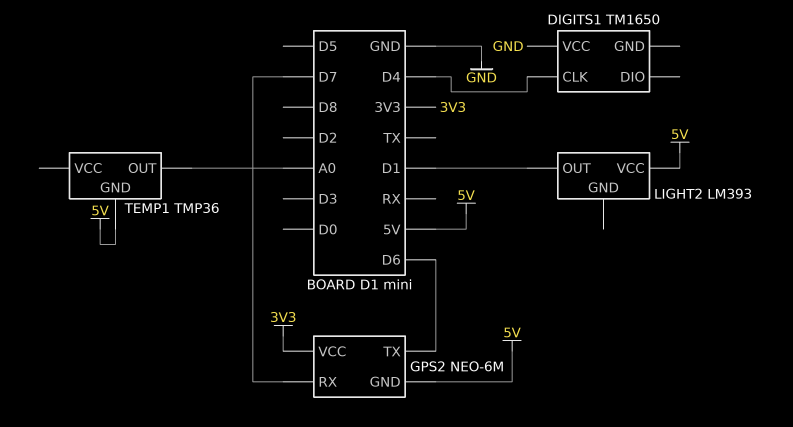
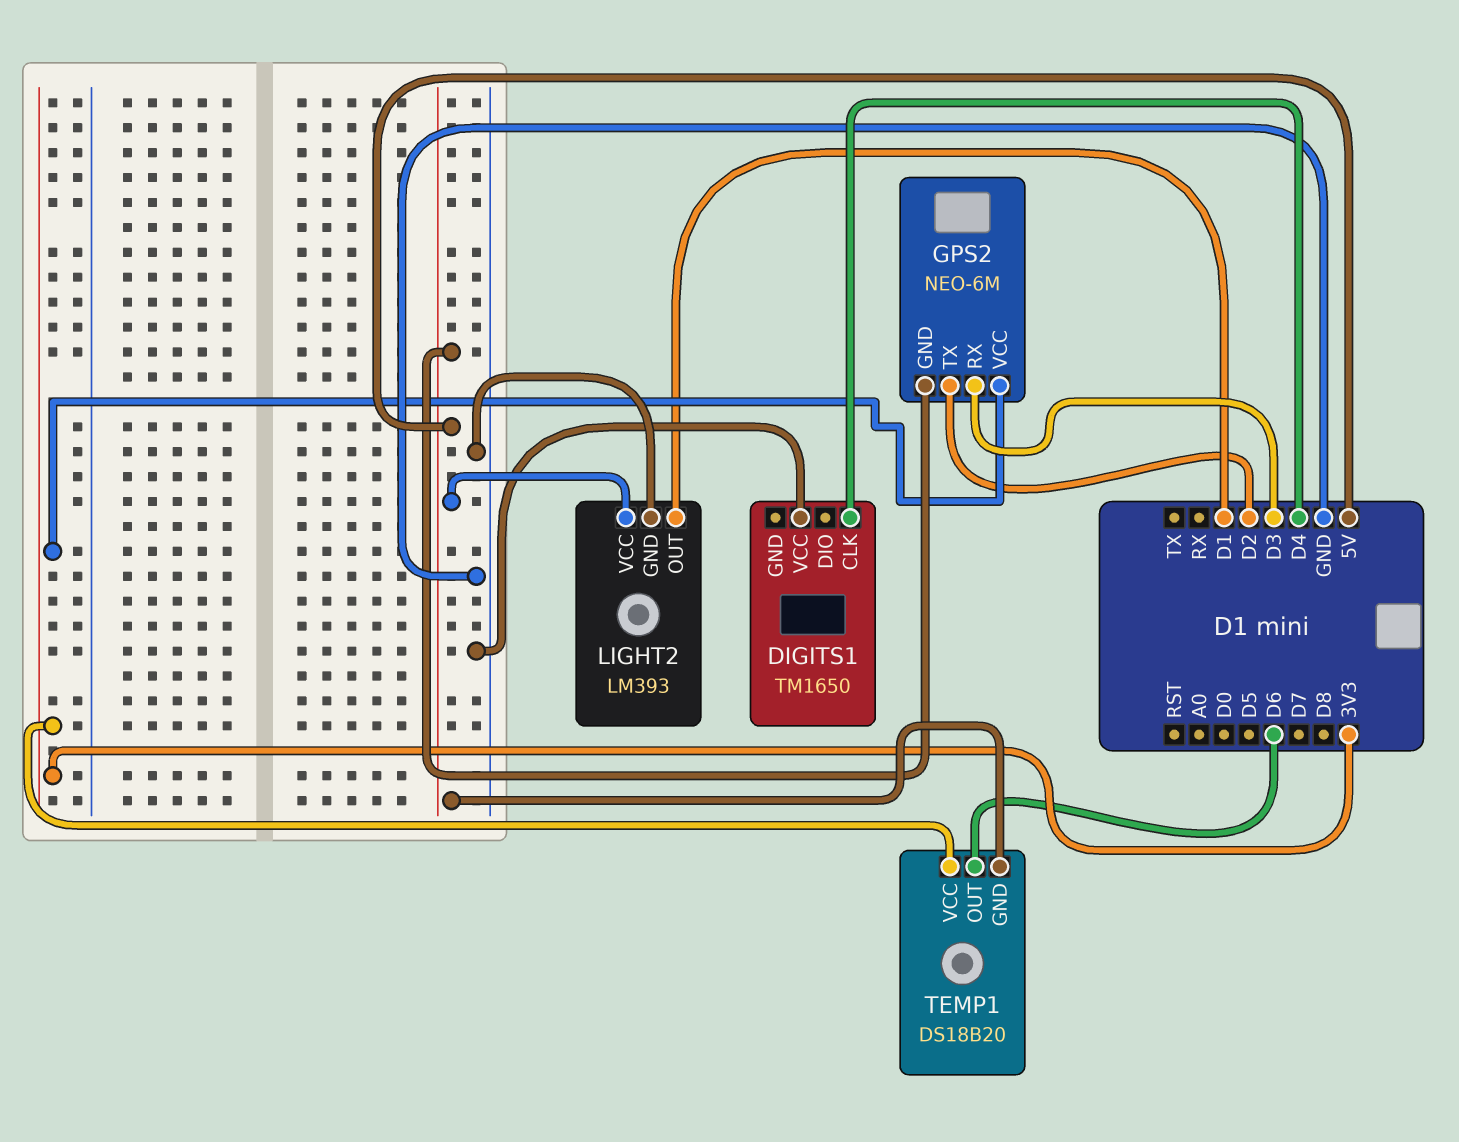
GPS2 pin RX: D7 -> D3
GPS2 pin TX: D6 -> D2
LIGHT2 pin GND: none -> GND
TEMP1: TMP36 -> DS18B20
TEMP1 pin OUT: A0 -> D6
TEMP1 pin VCC: none -> 3V3

